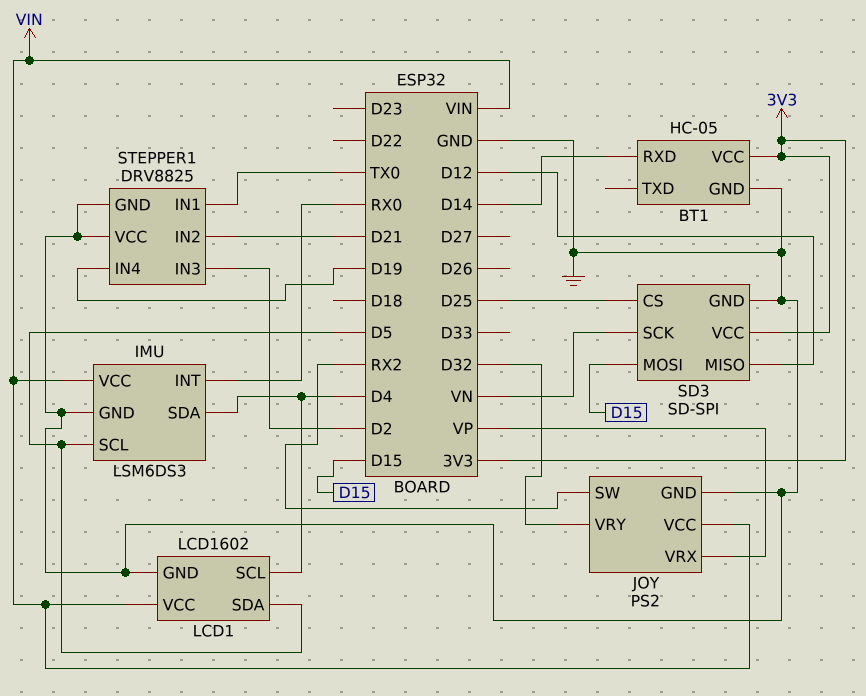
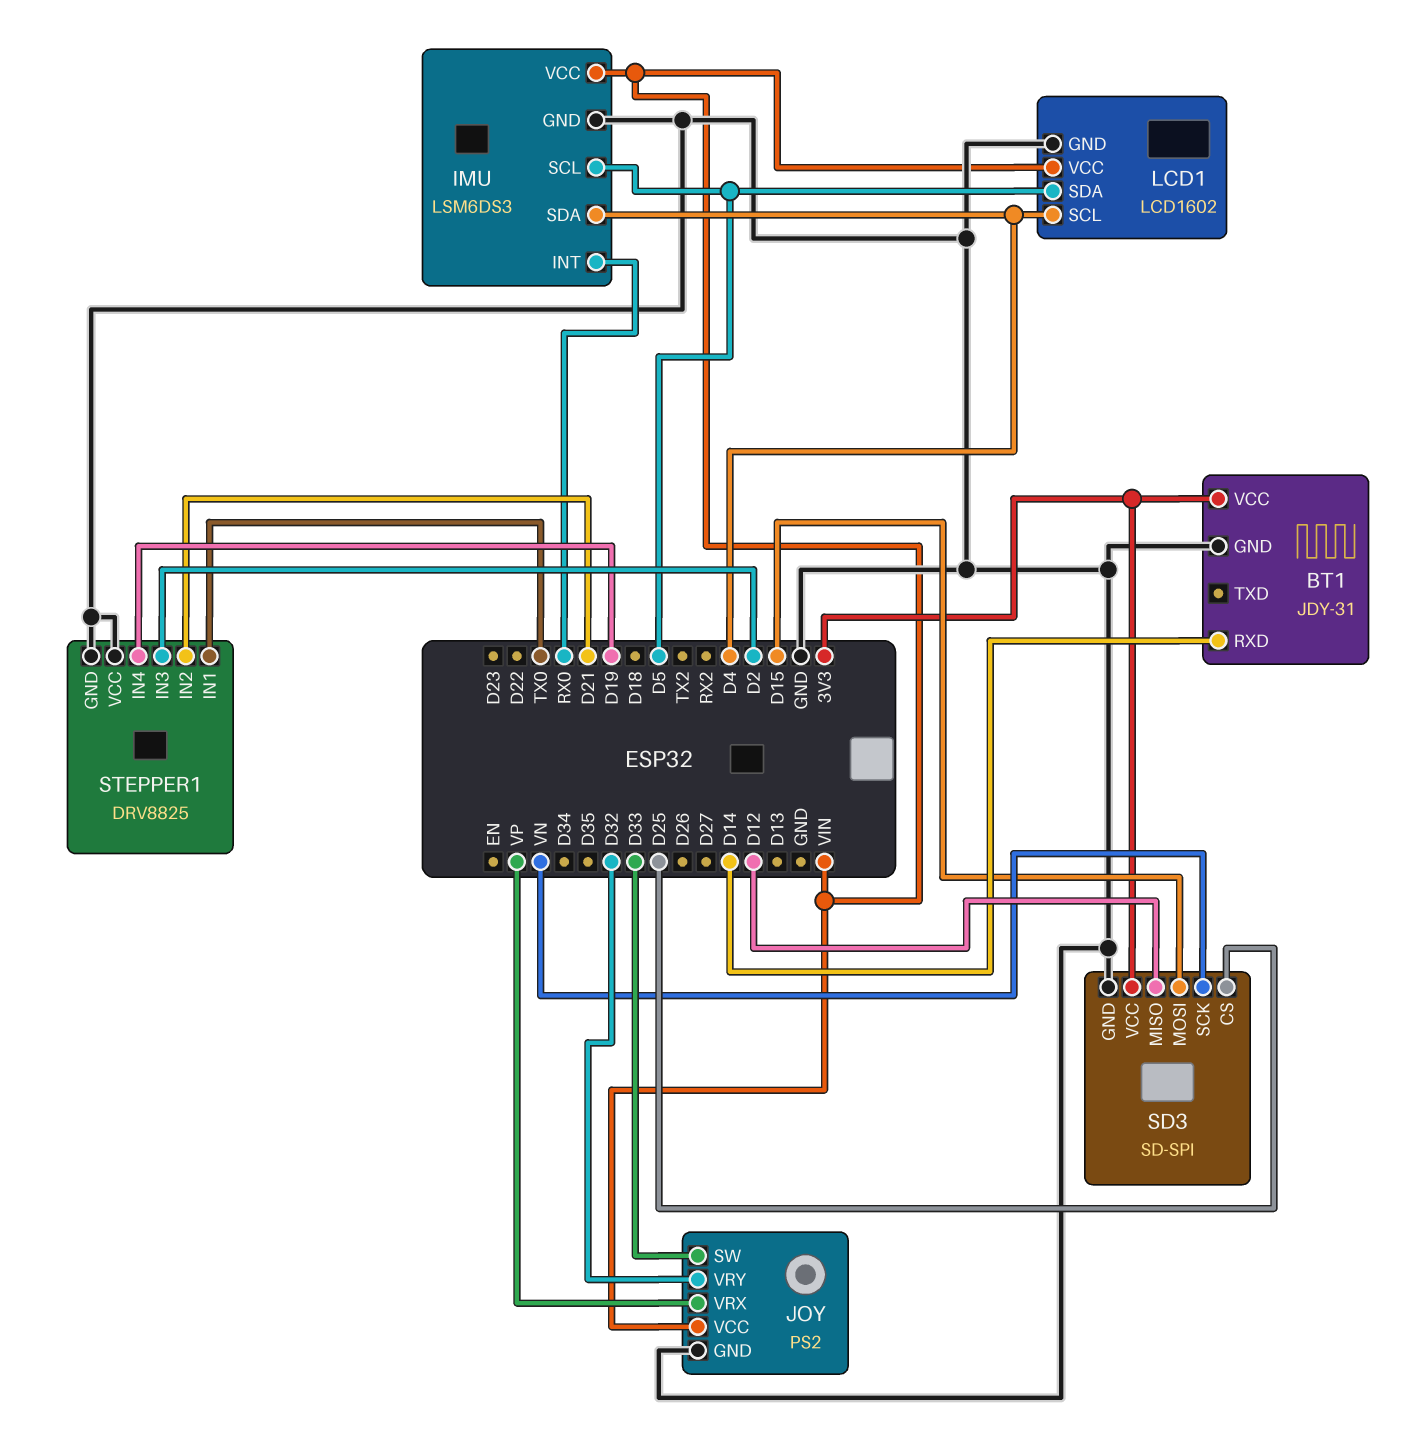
BT1: HC-05 -> JDY-31
JOY pin SW: RX2 -> D33

